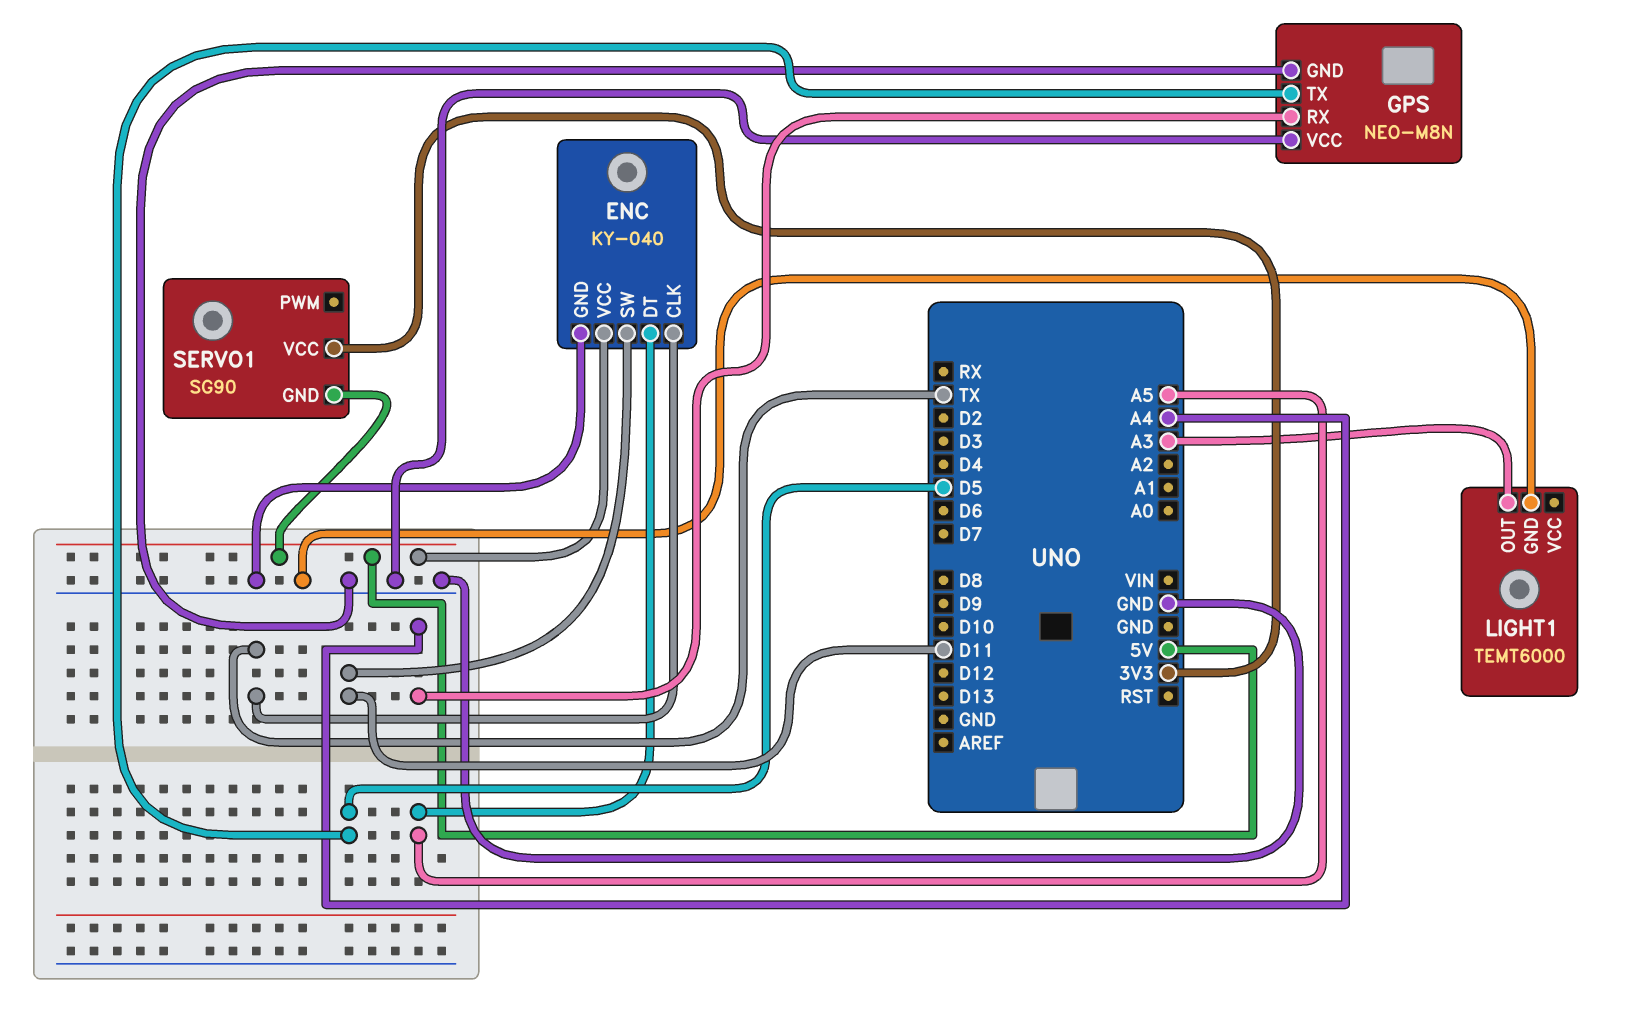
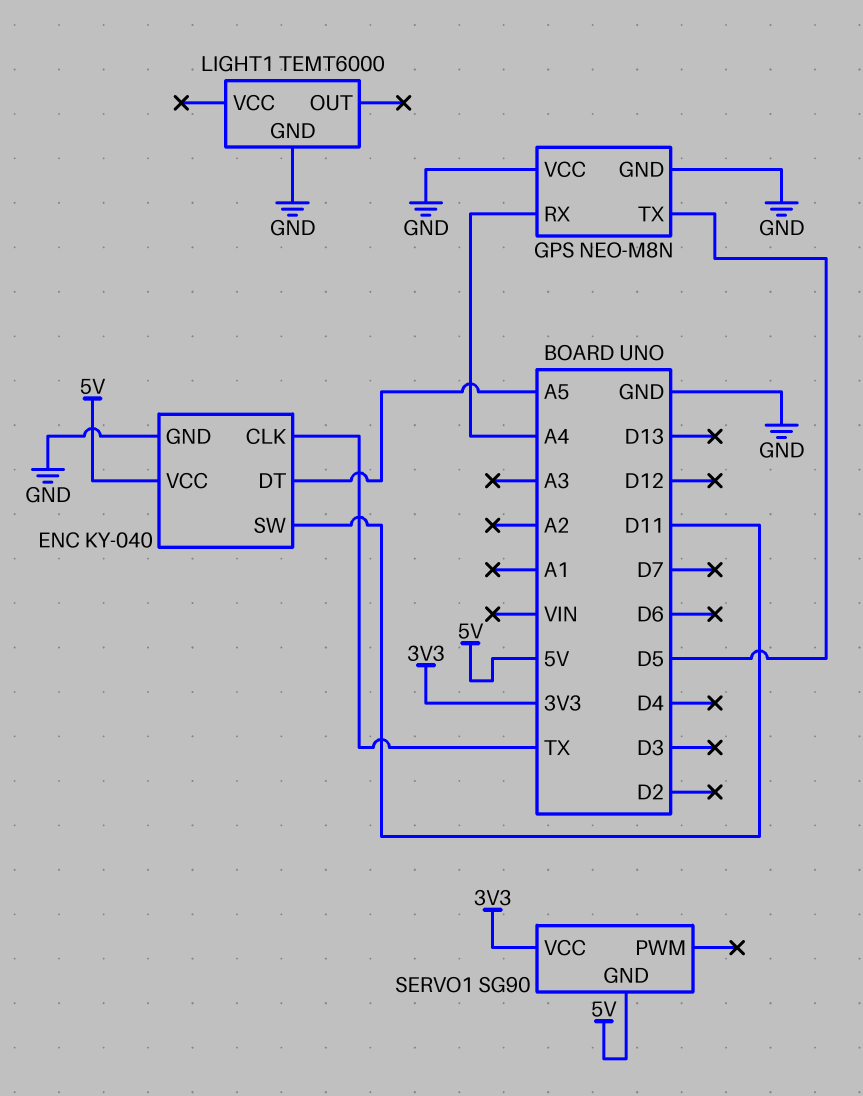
LIGHT1 pin OUT: A3 -> none

